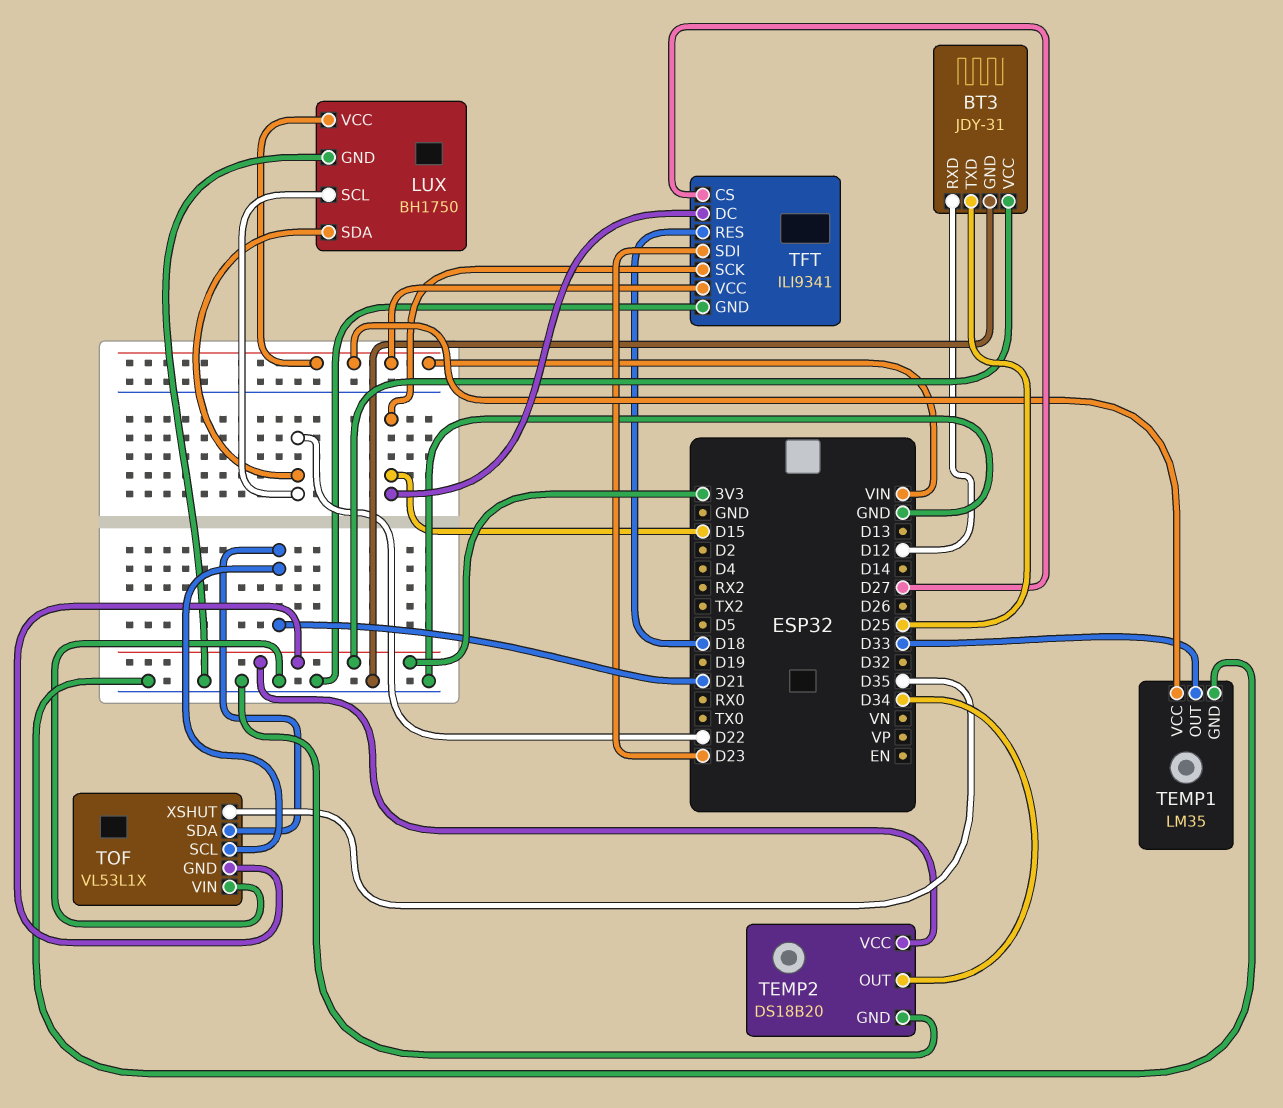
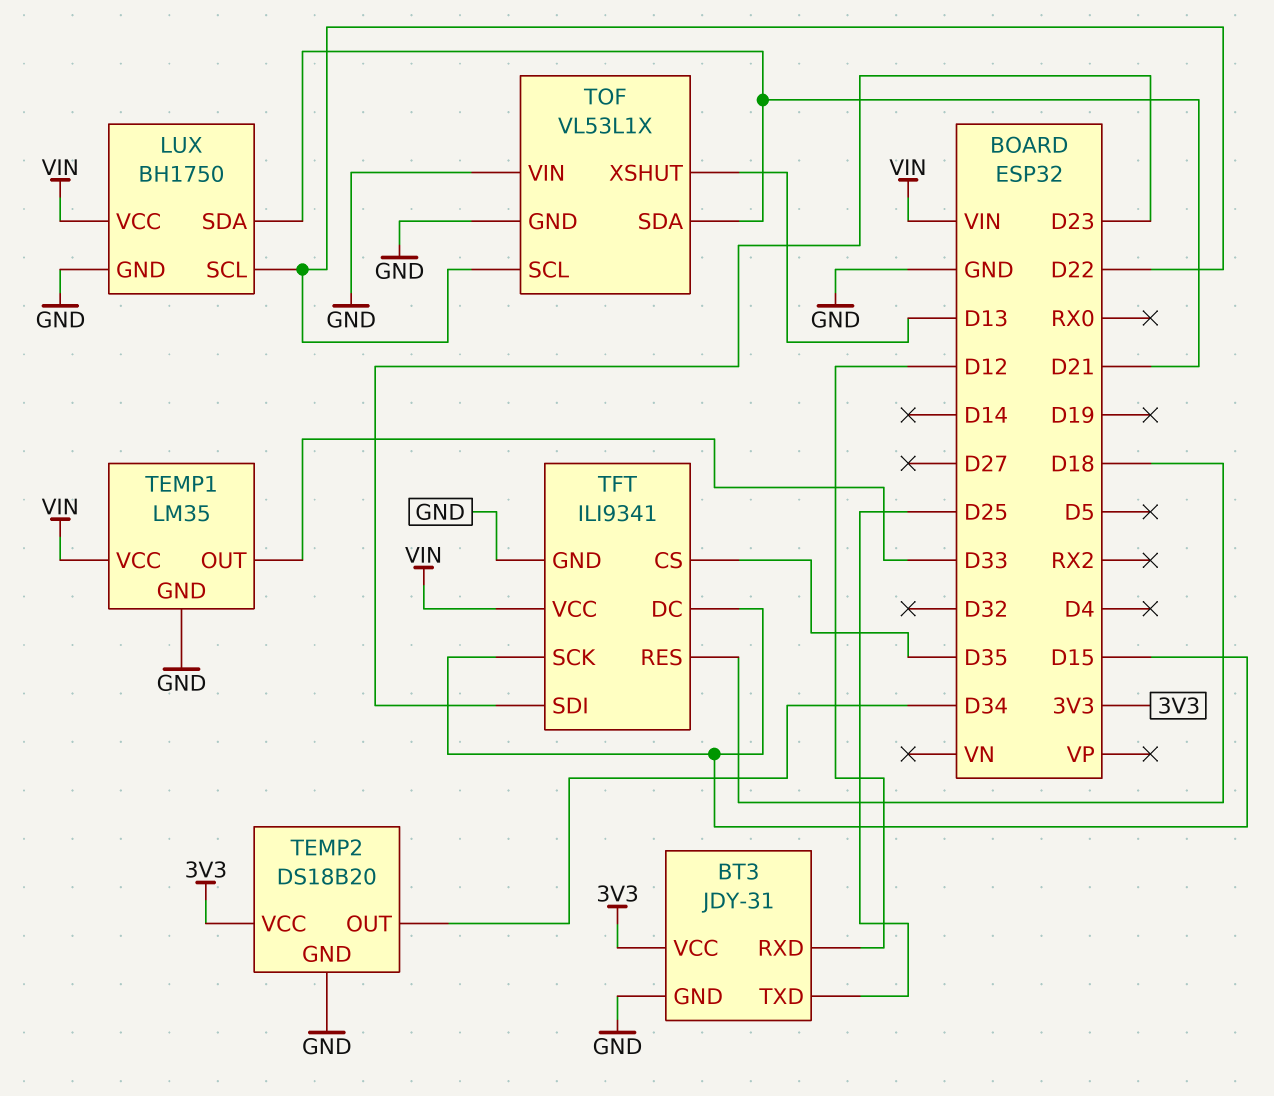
LUX pin SDA: D22 -> D21
TFT pin CS: D27 -> D35
TOF pin GND: 3V3 -> GND
TOF pin SCL: D21 -> D22
TOF pin XSHUT: D35 -> D13

